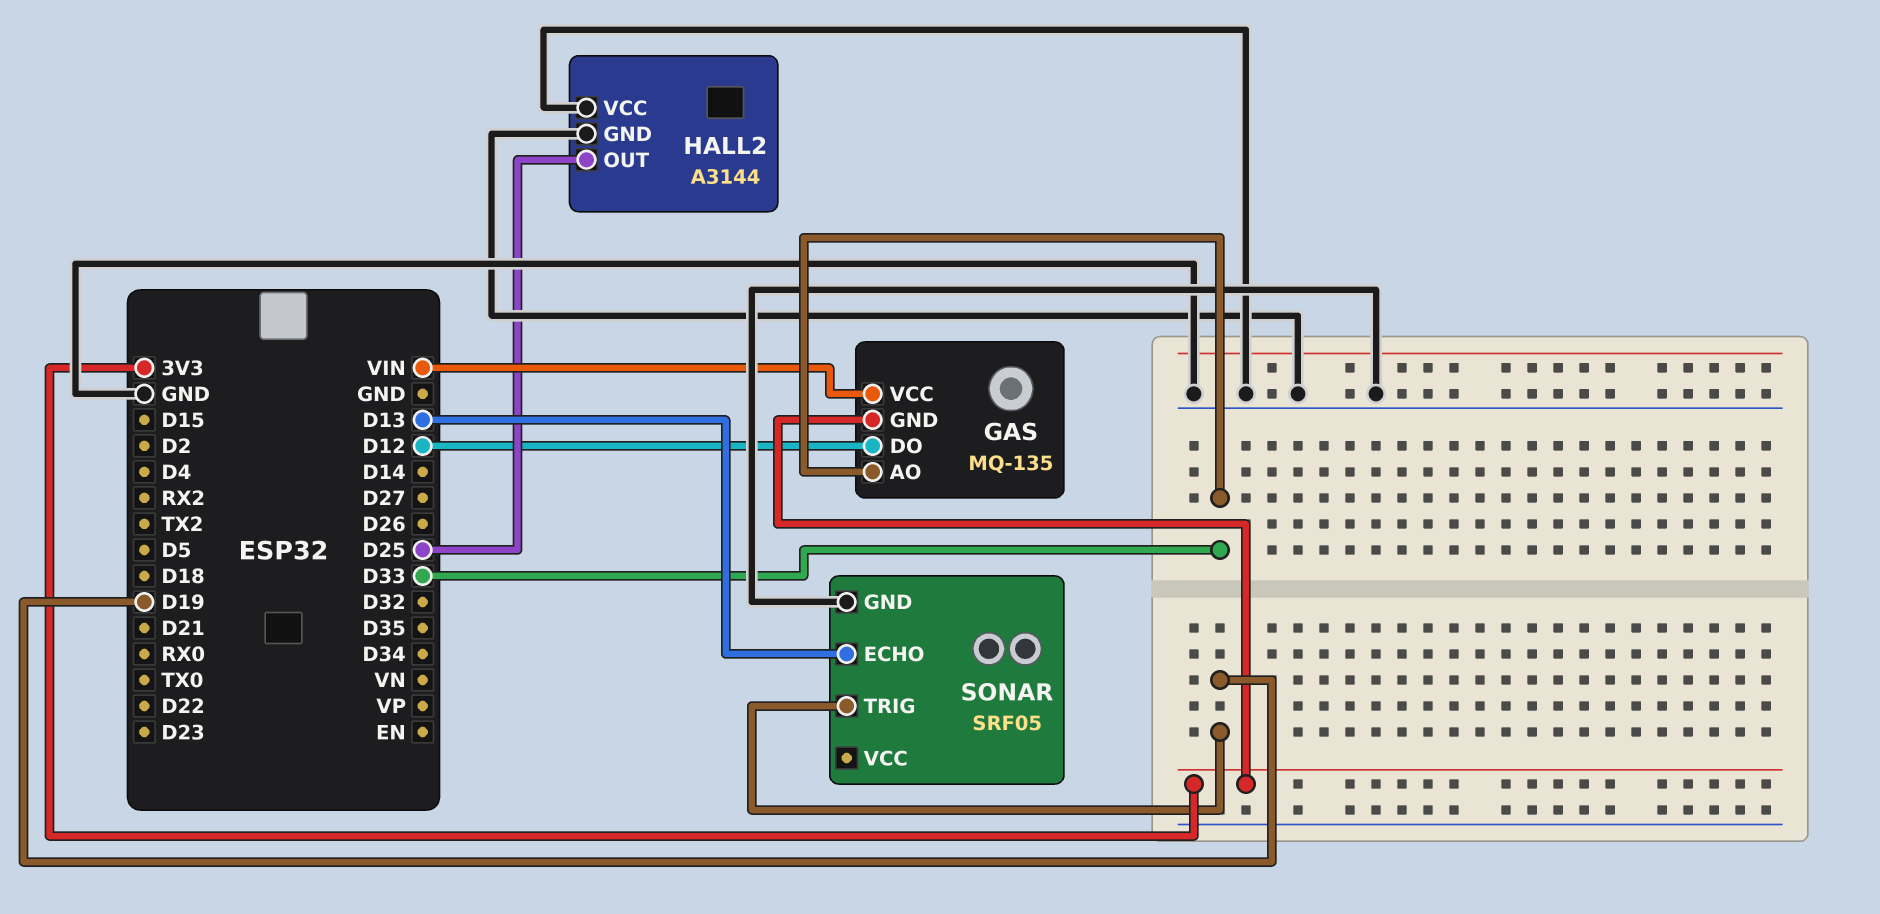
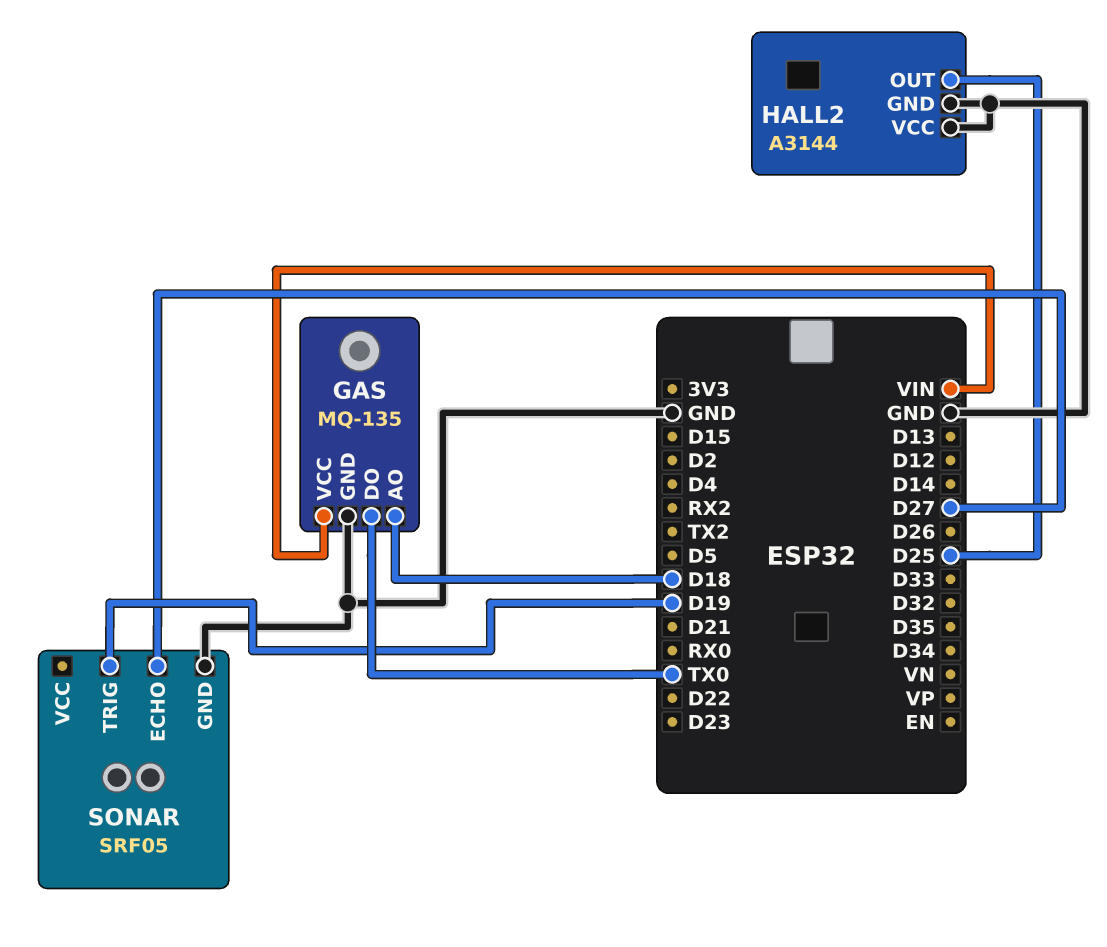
GAS pin AO: D33 -> D18
GAS pin DO: D12 -> TX0
GAS pin GND: 3V3 -> GND
SONAR pin ECHO: D13 -> D27

